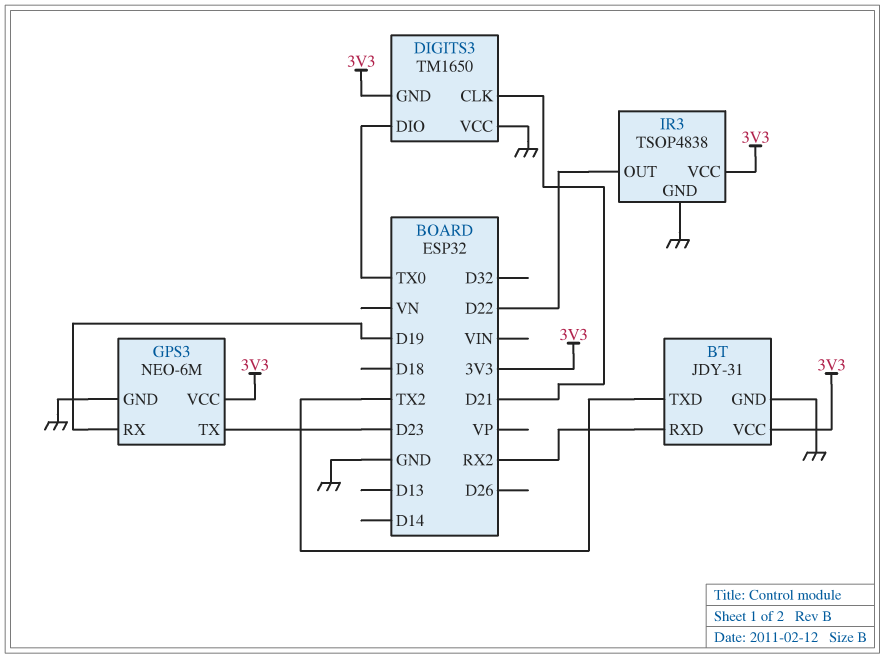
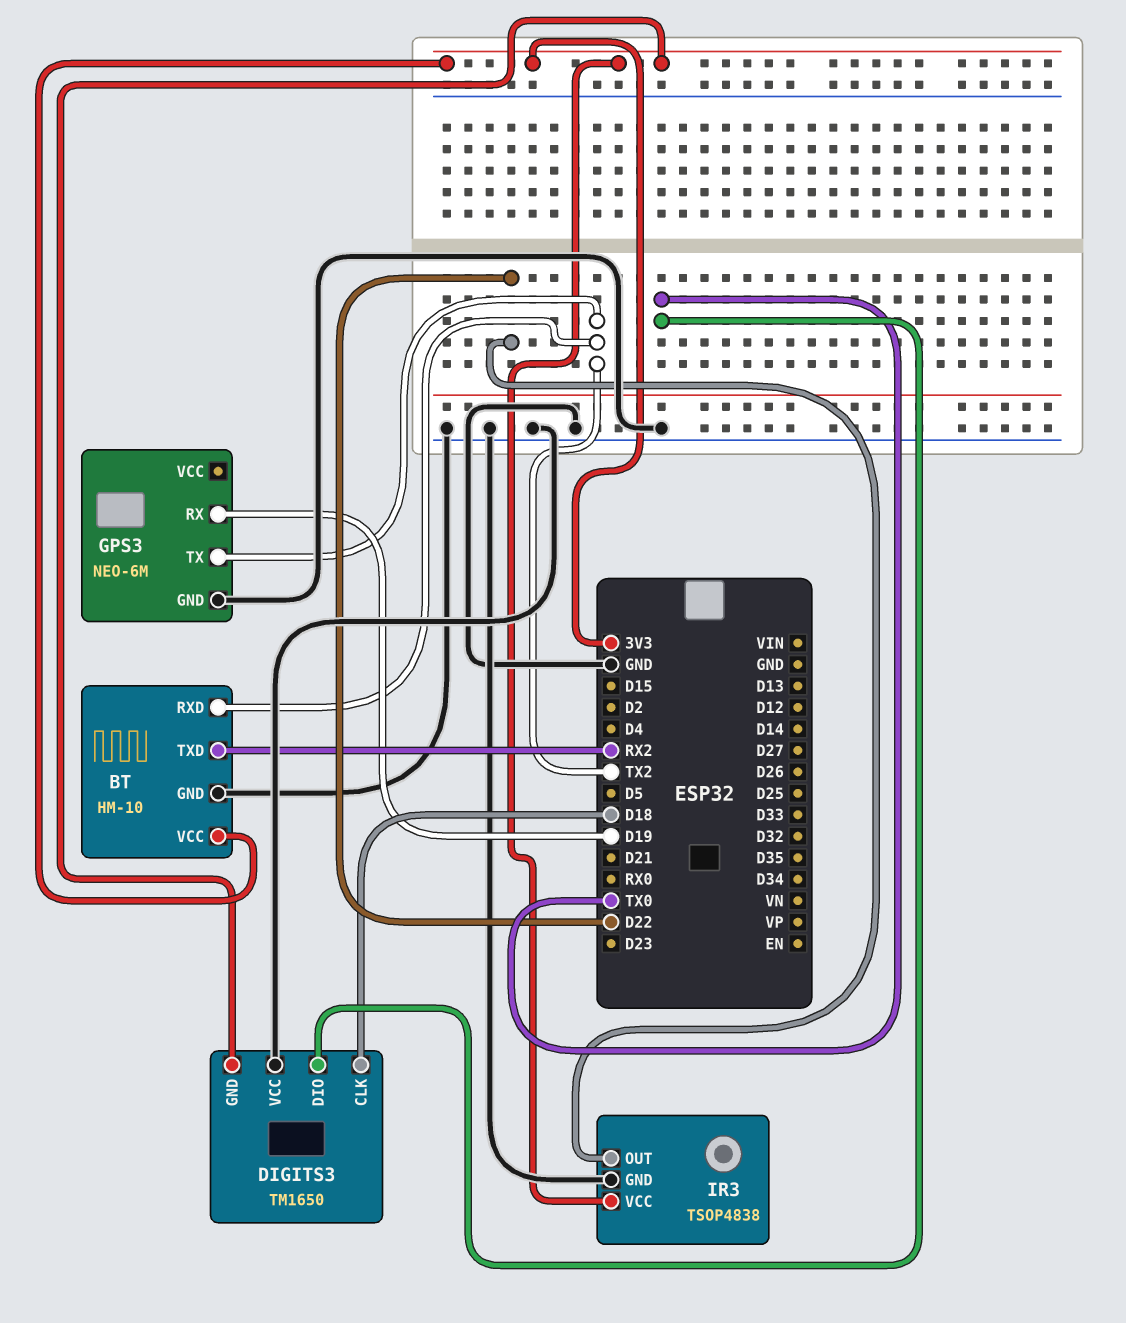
BT: JDY-31 -> HM-10
BT pin RXD: RX2 -> TX2
BT pin TXD: TX2 -> RX2
DIGITS3 pin CLK: D21 -> D18
GPS3 pin TX: D23 -> TX2
GPS3 pin VCC: 3V3 -> none

